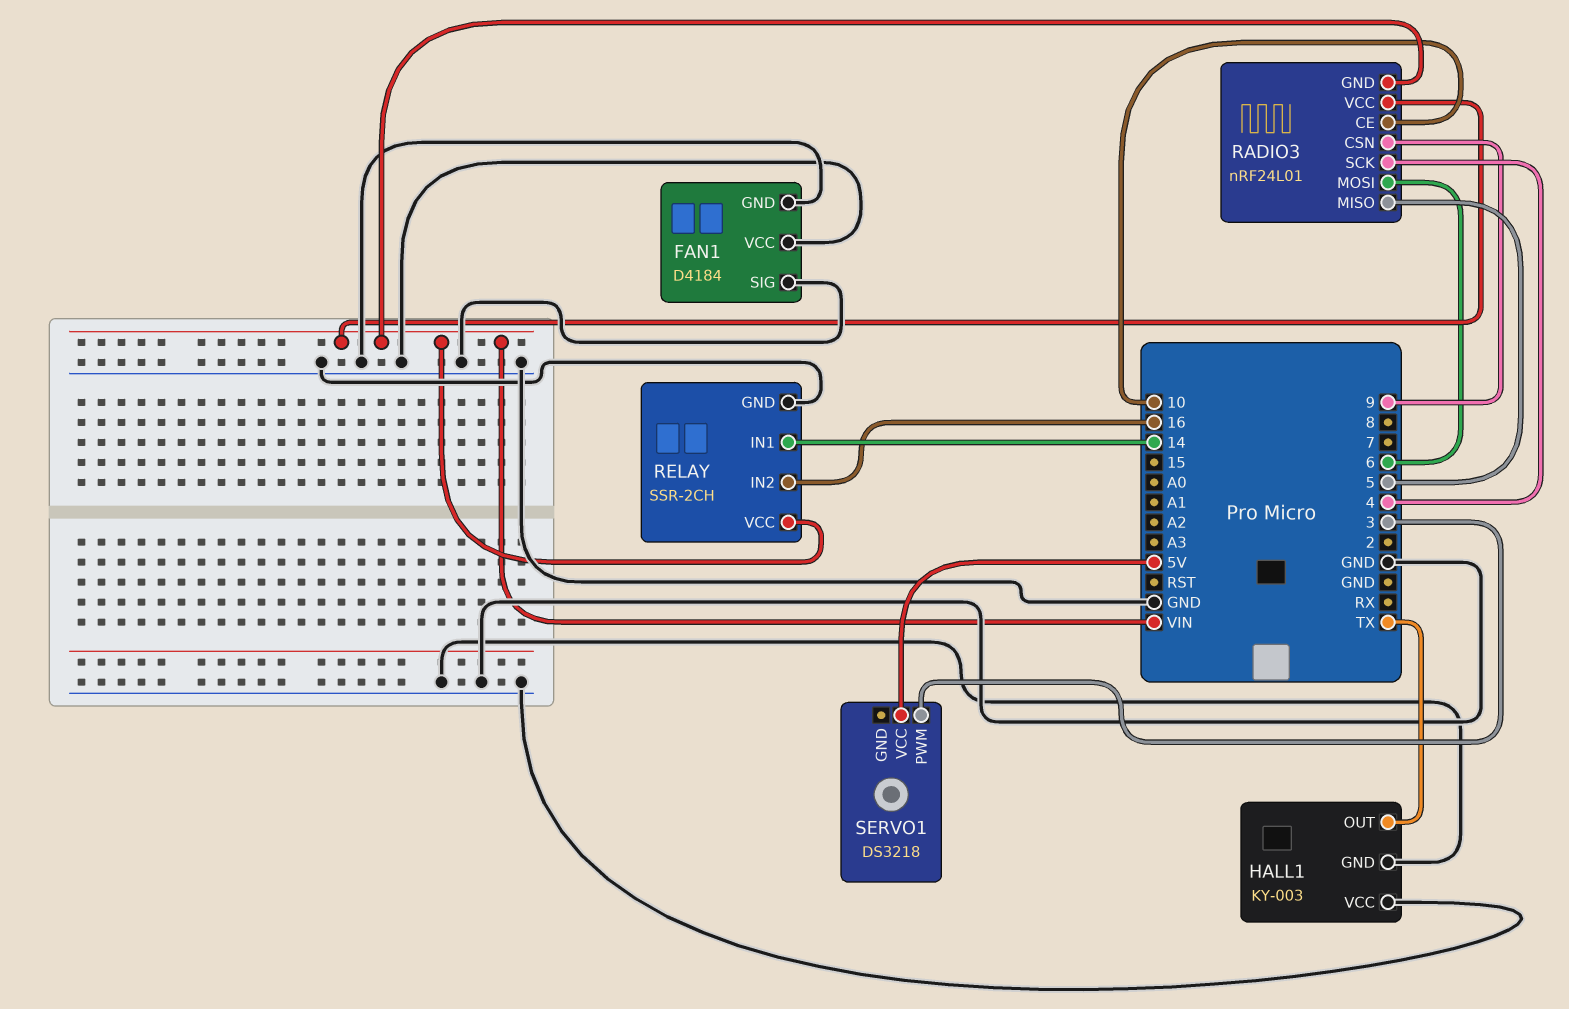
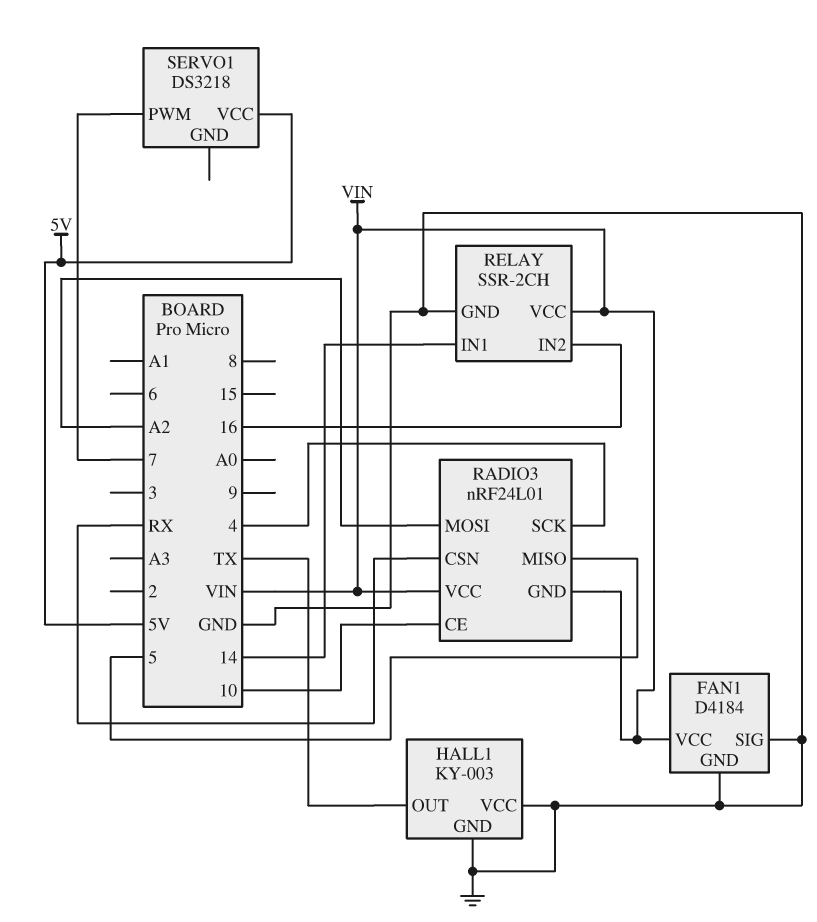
FAN1 pin VCC: GND -> VIN
RADIO3 pin CSN: 9 -> RX
RADIO3 pin MOSI: 6 -> A2
SERVO1 pin PWM: 3 -> 7

